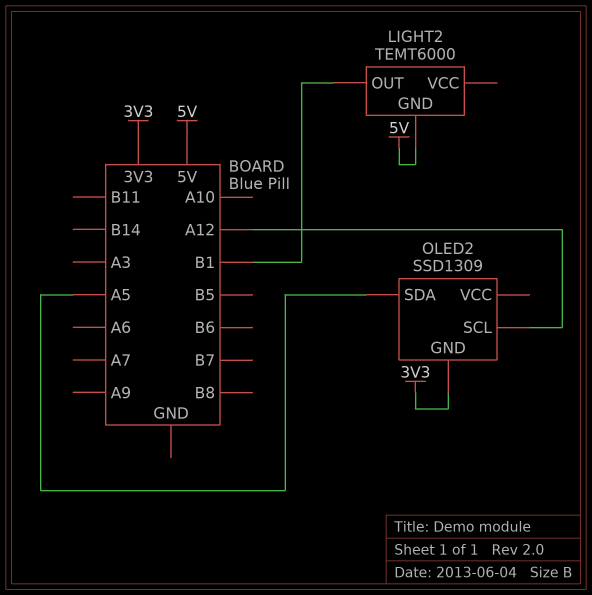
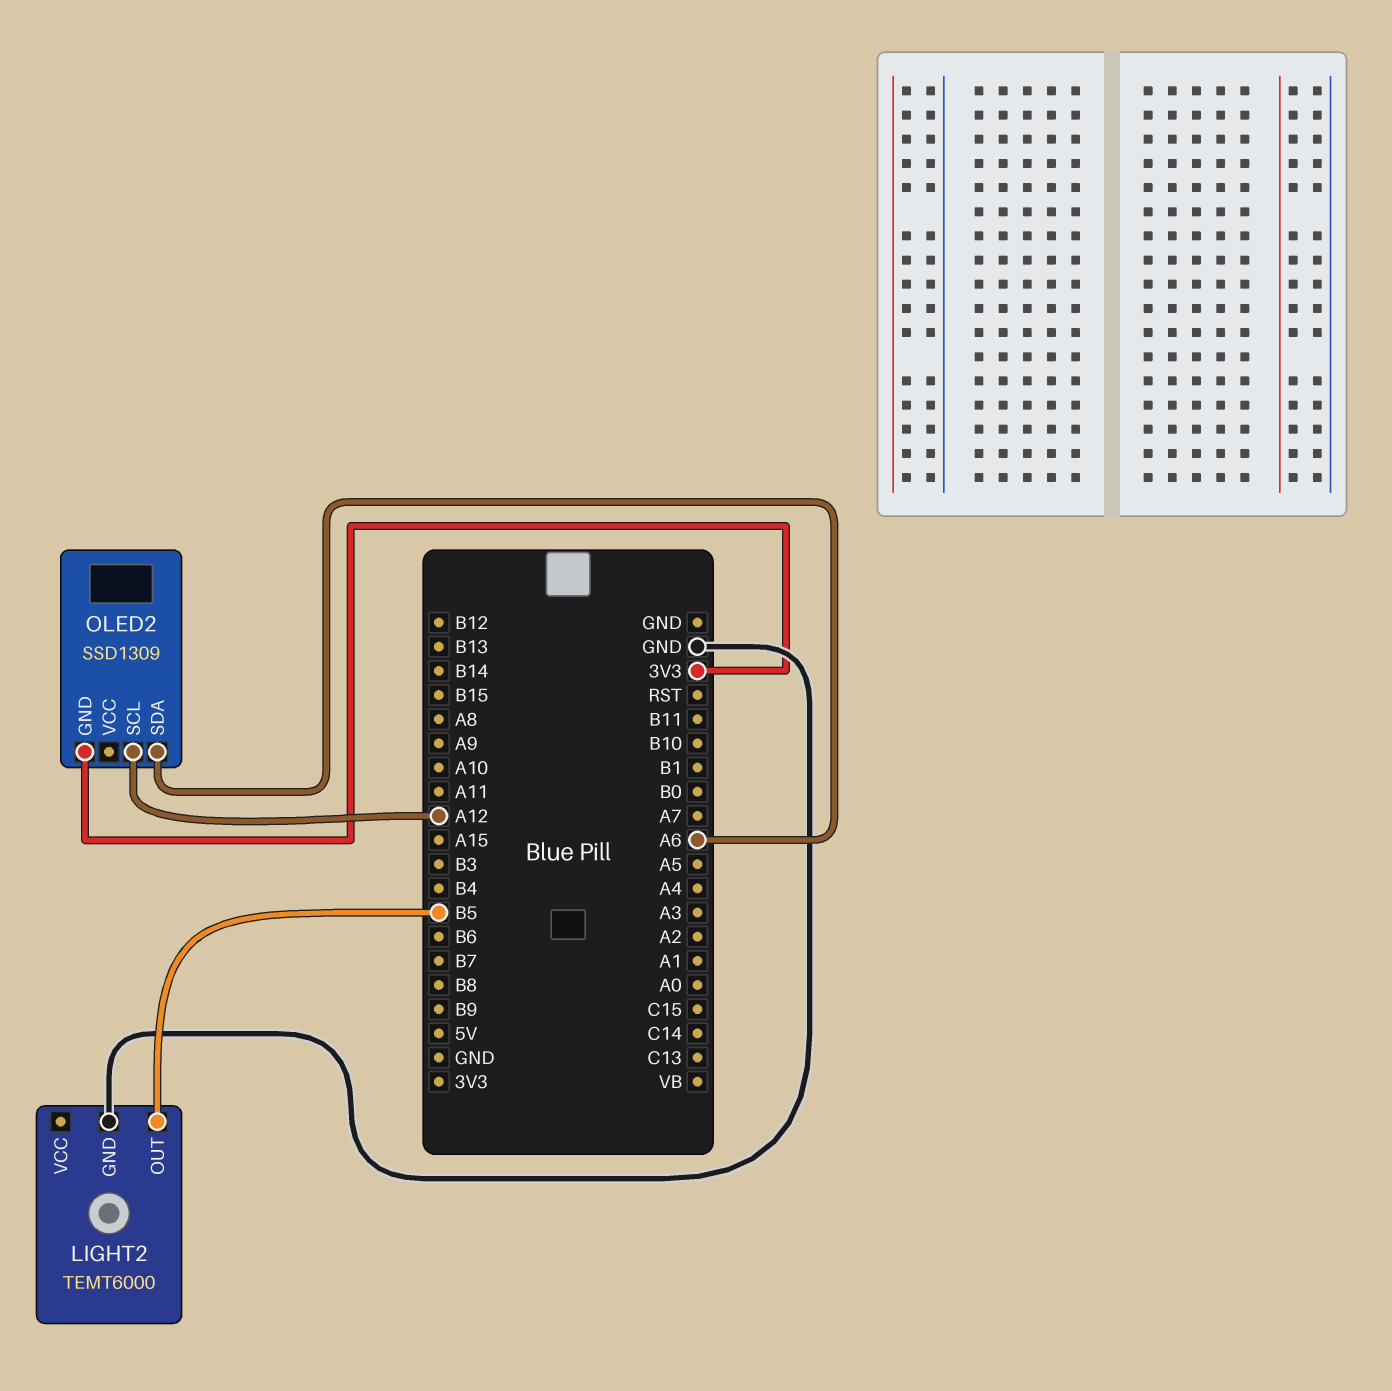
LIGHT2 pin GND: 5V -> GND
LIGHT2 pin OUT: B1 -> B5
OLED2 pin SDA: A5 -> A6

